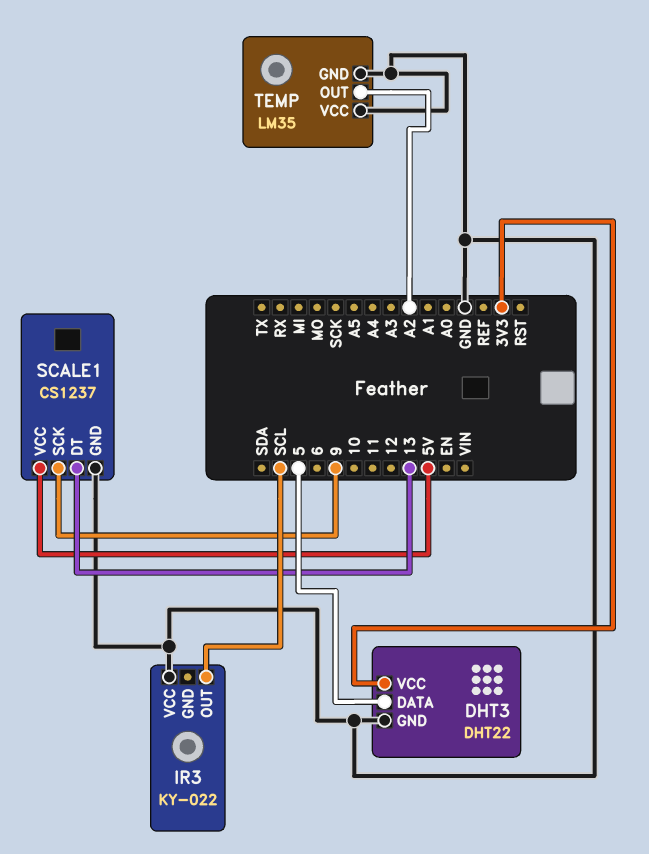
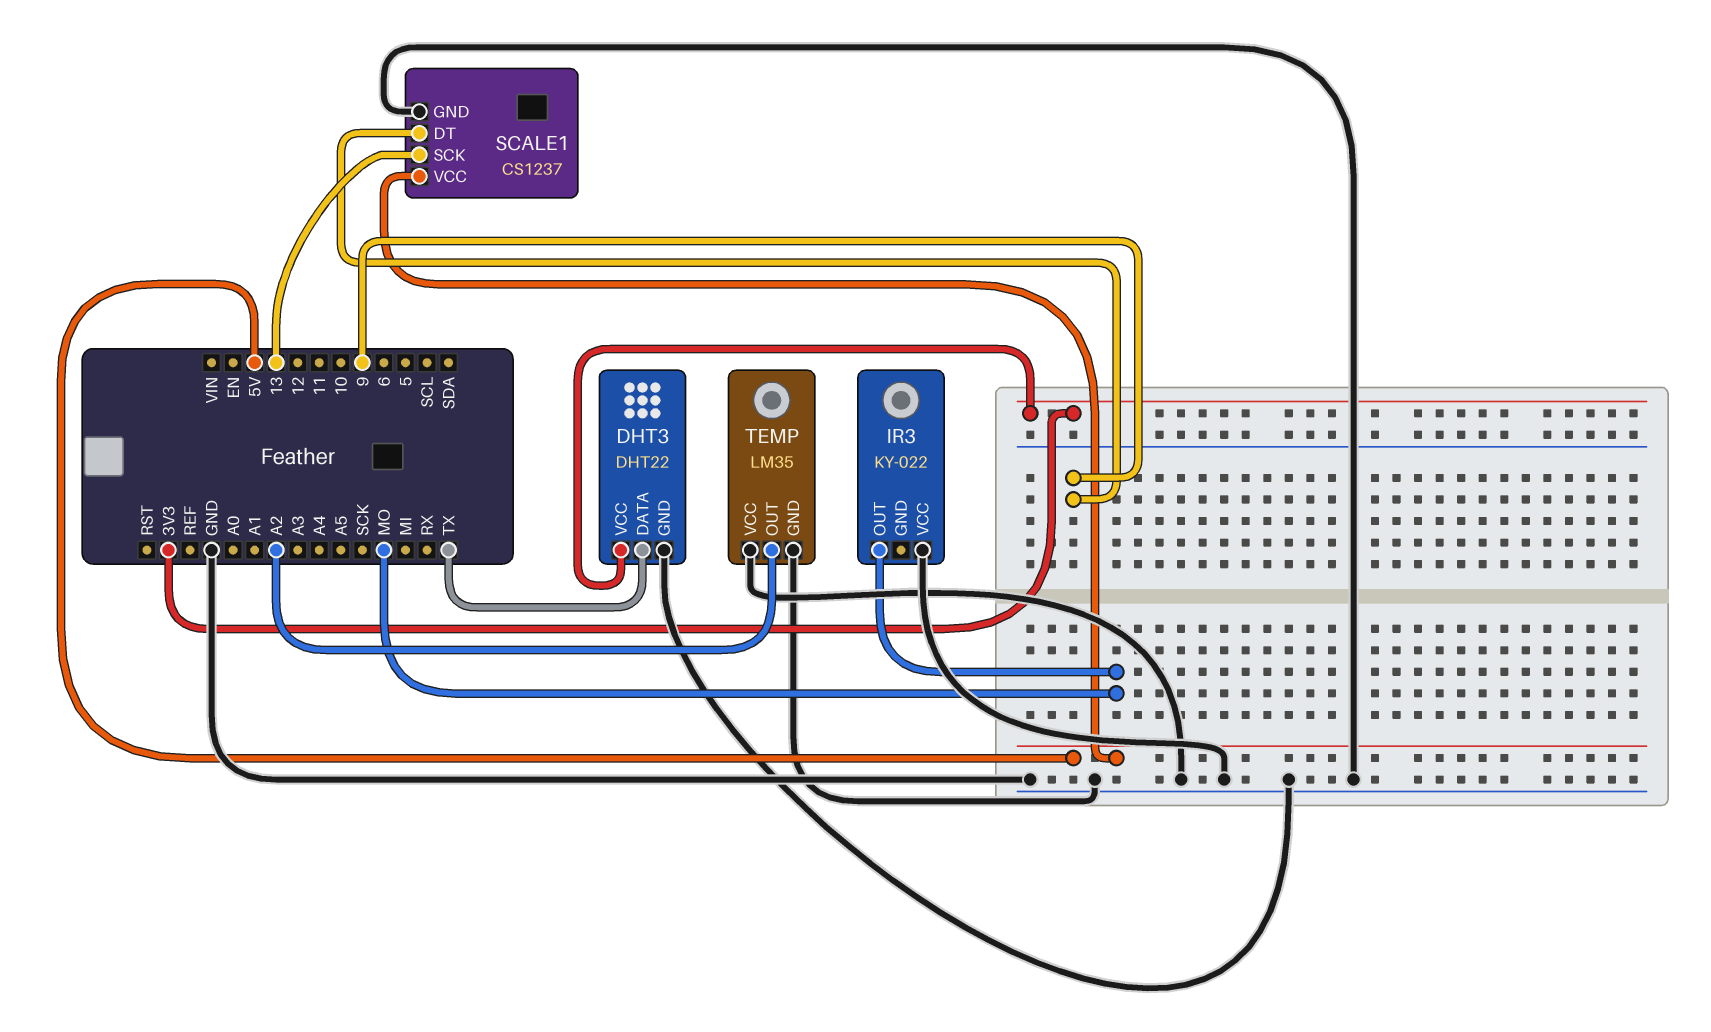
DHT3 pin DATA: 5 -> TX
IR3 pin OUT: SCL -> MO
SCALE1 pin DT: 13 -> 9
SCALE1 pin SCK: 9 -> 13

